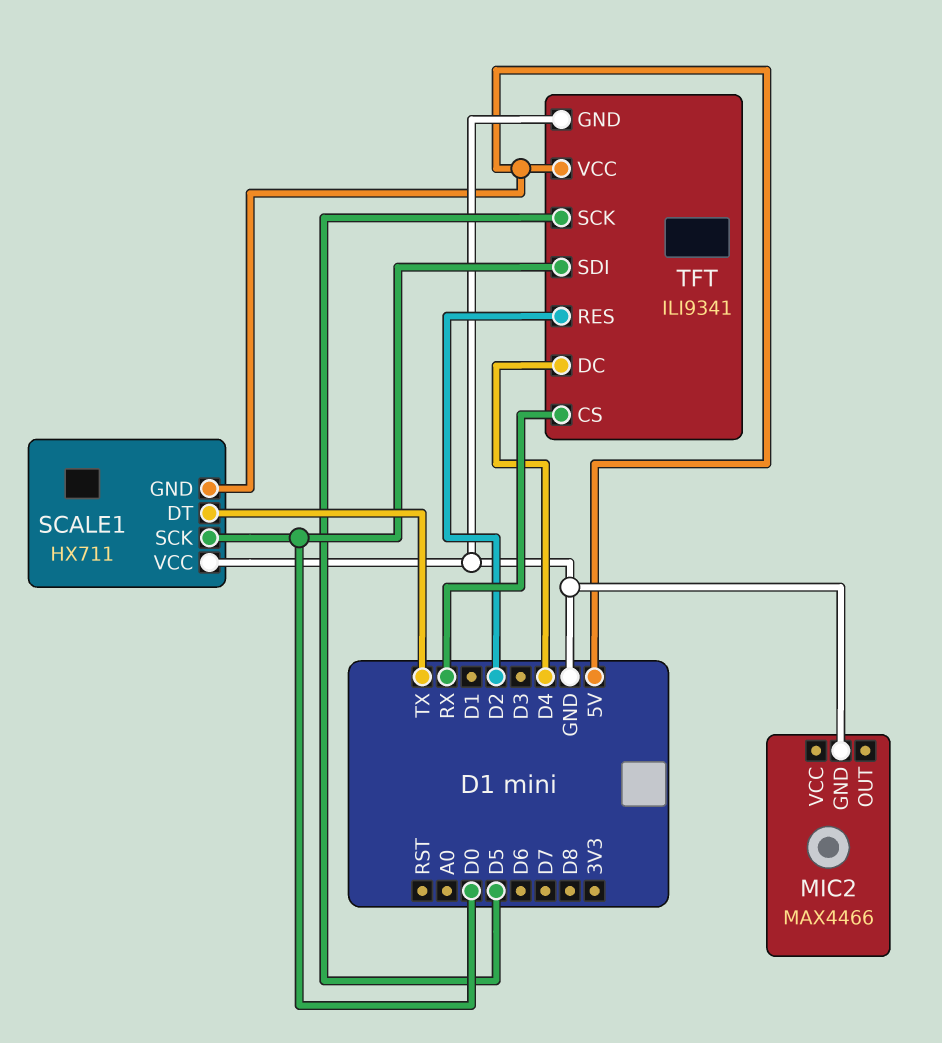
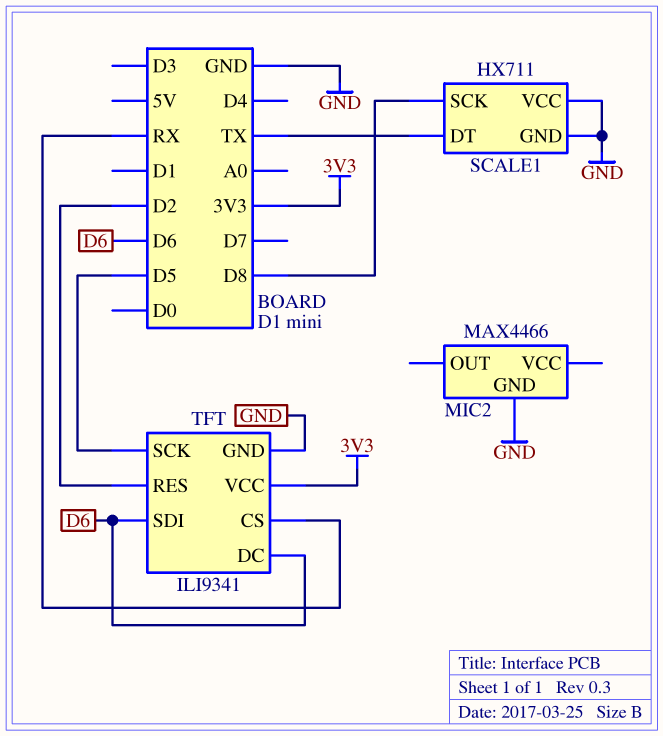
SCALE1 pin GND: 5V -> GND
SCALE1 pin SCK: D0 -> D8
TFT pin DC: D4 -> D6
TFT pin SDI: D0 -> D6
TFT pin VCC: 5V -> 3V3

